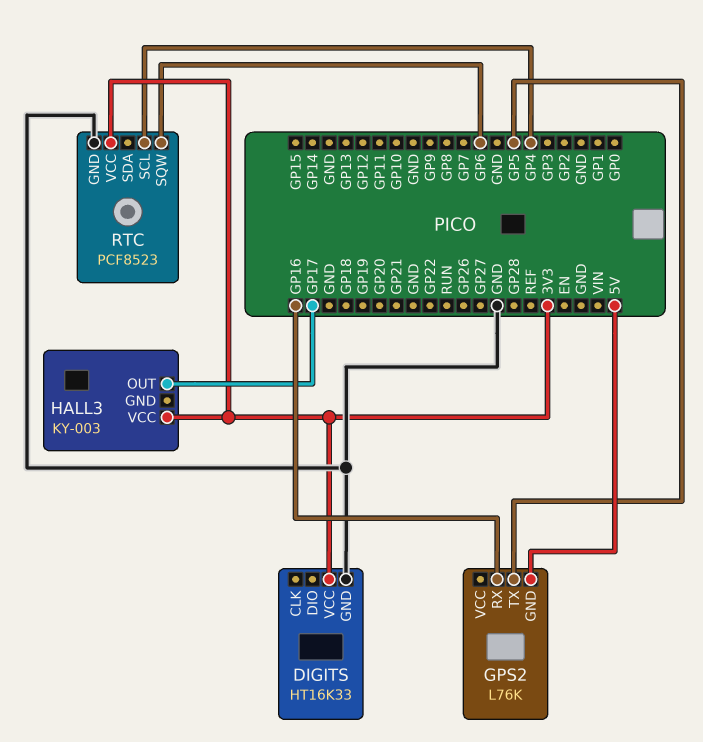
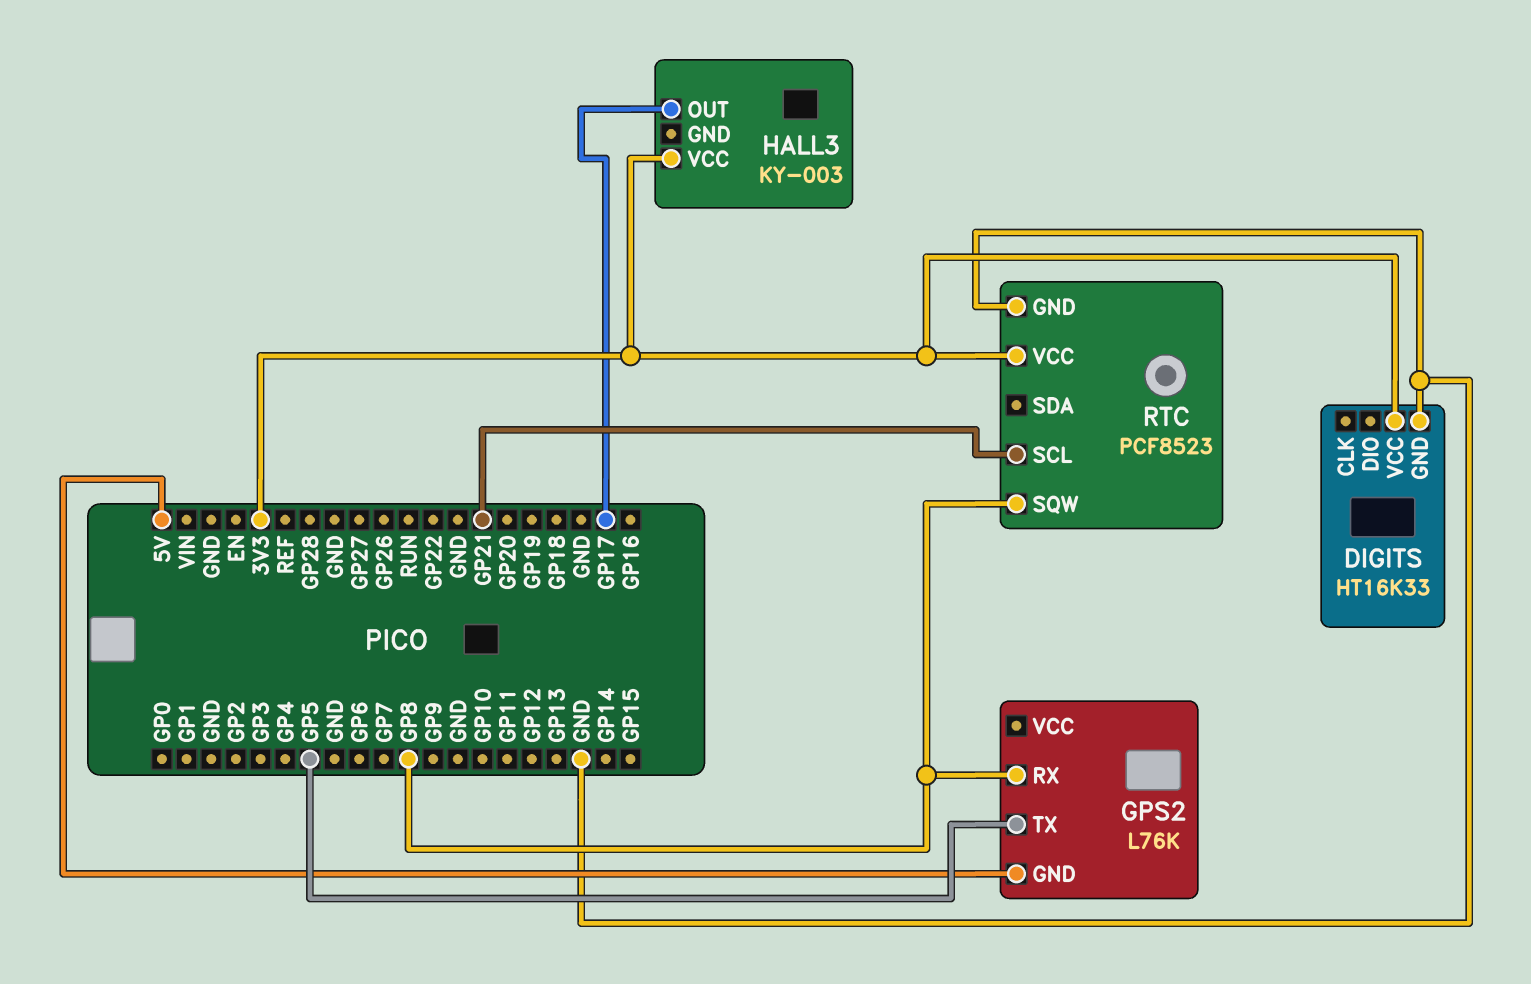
GPS2 pin RX: GP16 -> GP8
RTC pin SCL: GP4 -> GP21
RTC pin SQW: GP6 -> GP8

